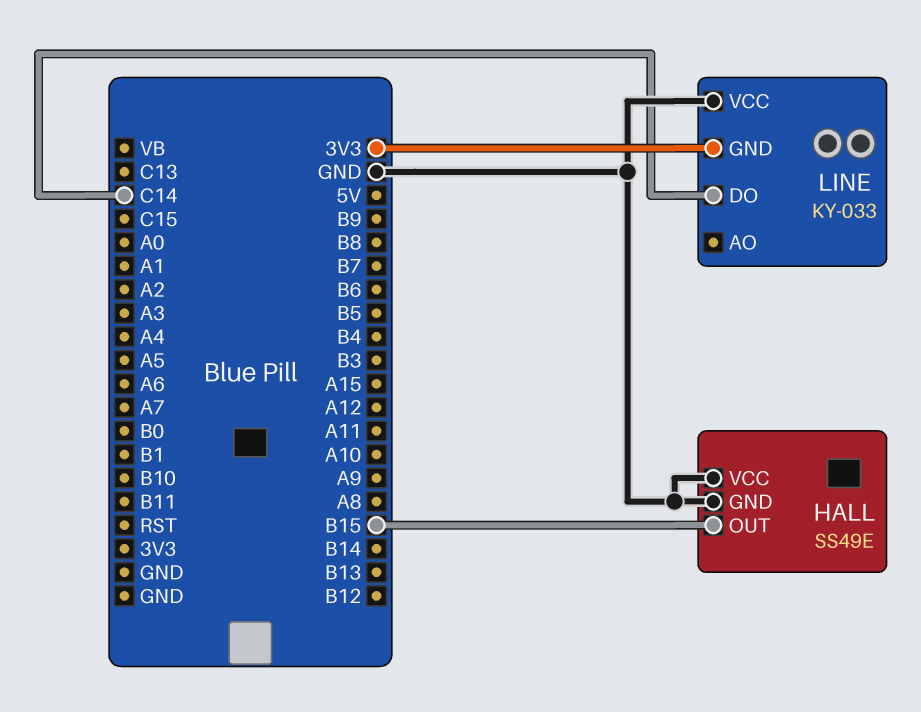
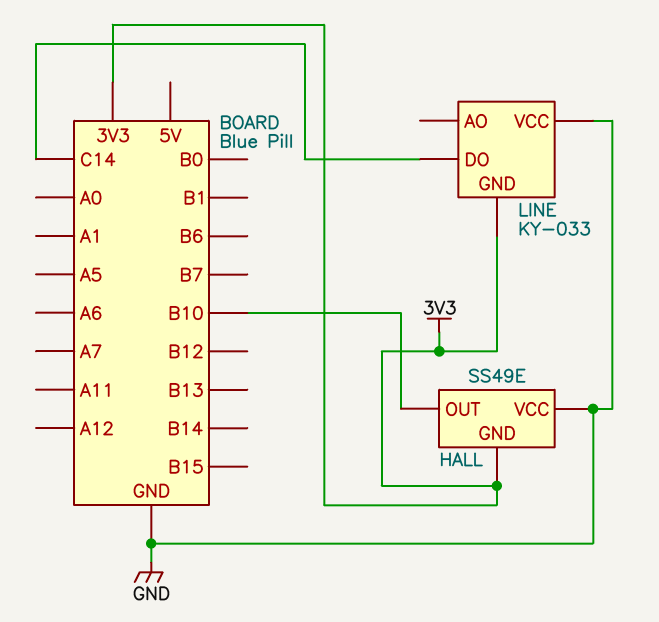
HALL pin GND: GND -> 3V3
HALL pin OUT: B15 -> B10

